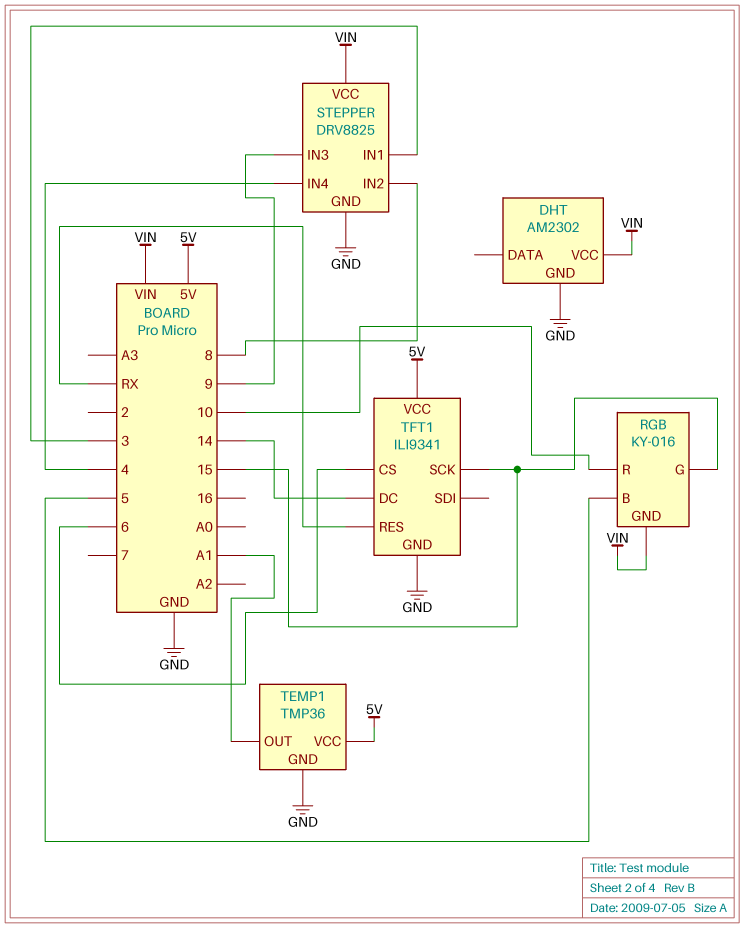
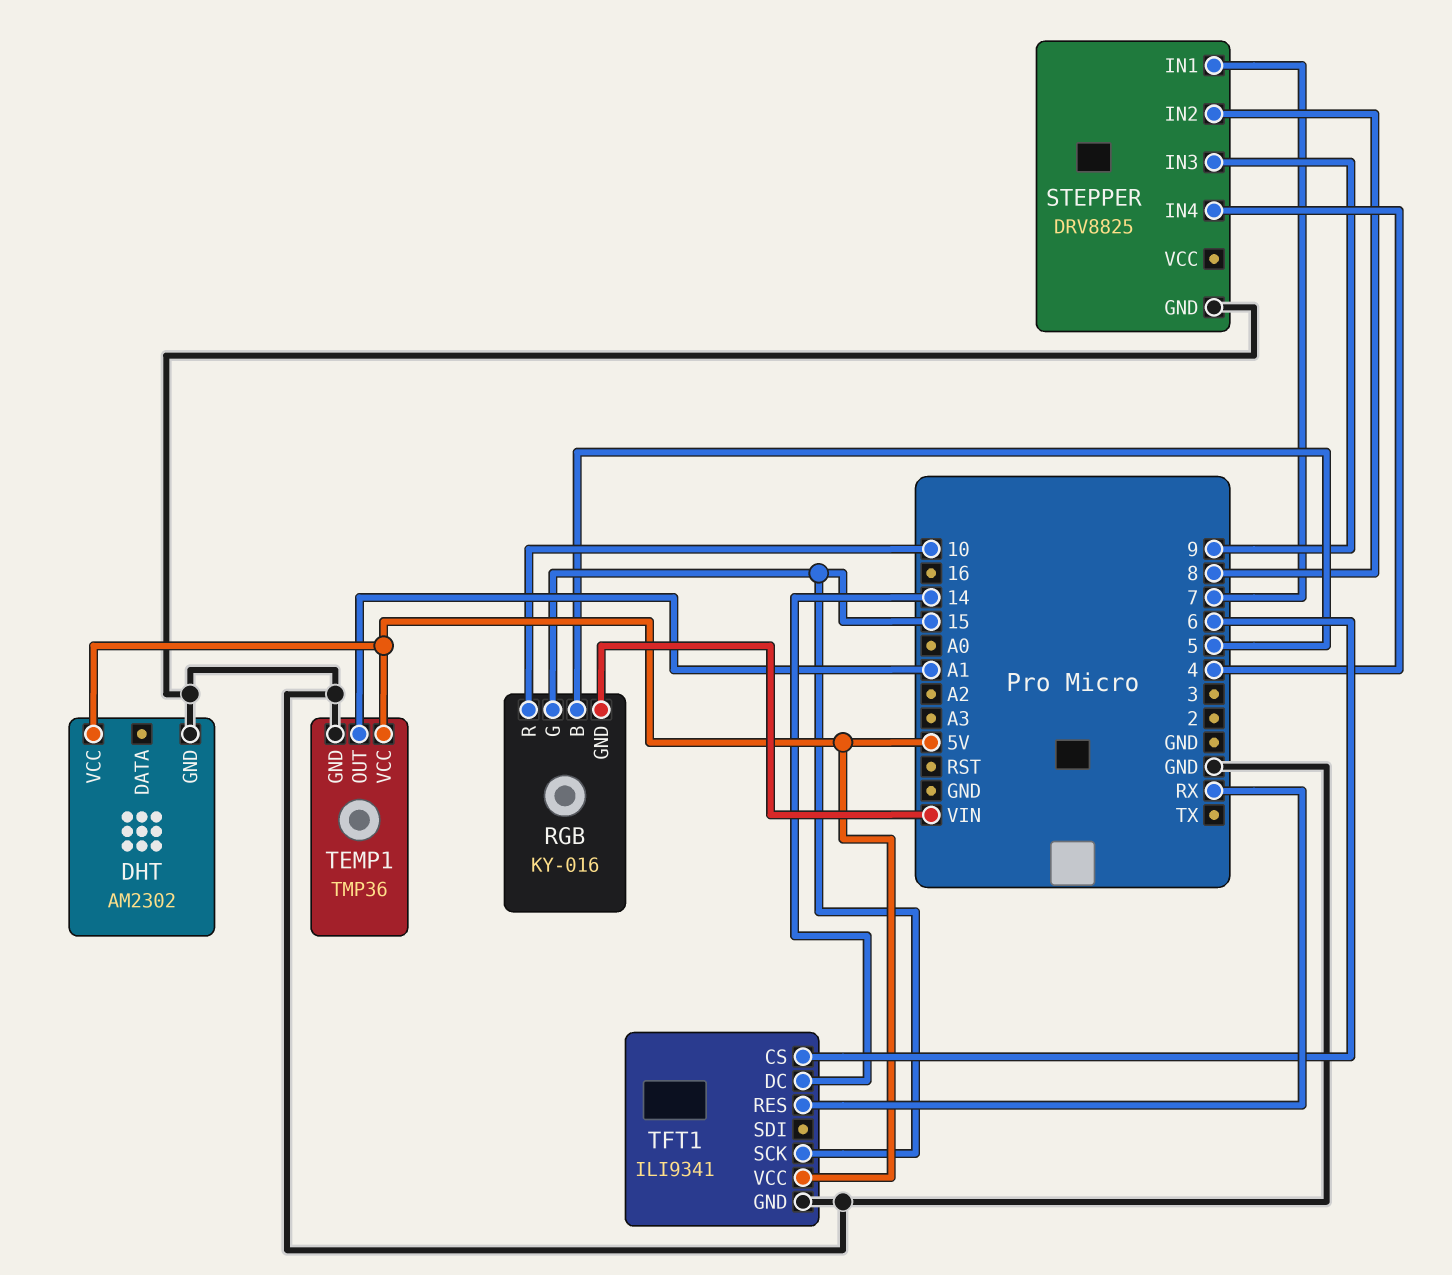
DHT pin VCC: VIN -> 5V
STEPPER pin IN1: 3 -> 7
STEPPER pin VCC: VIN -> none

